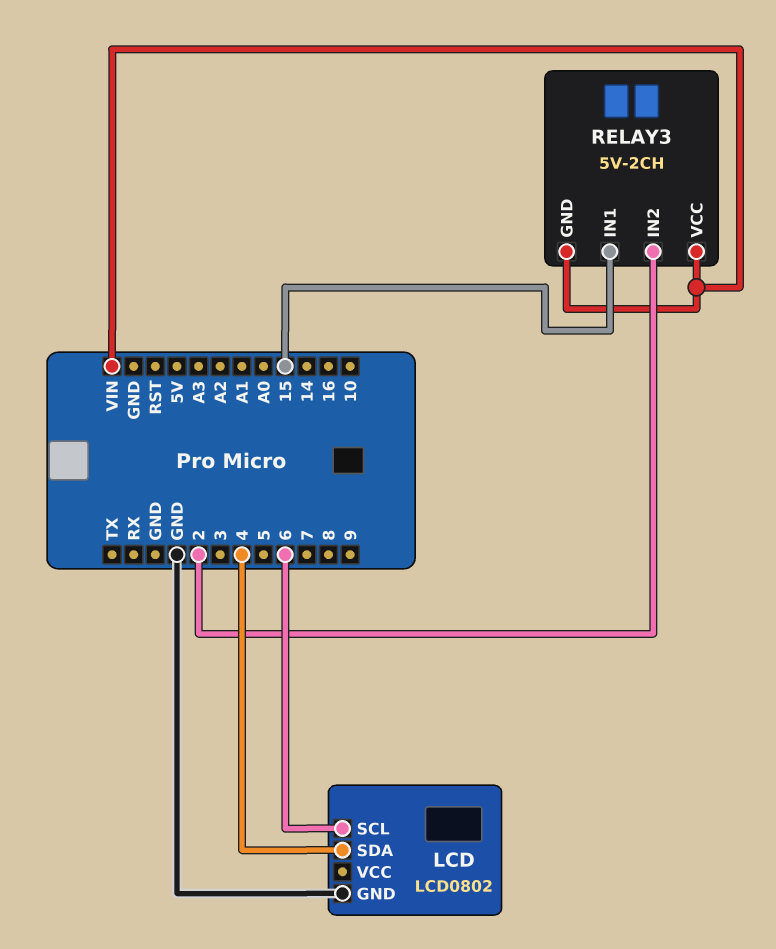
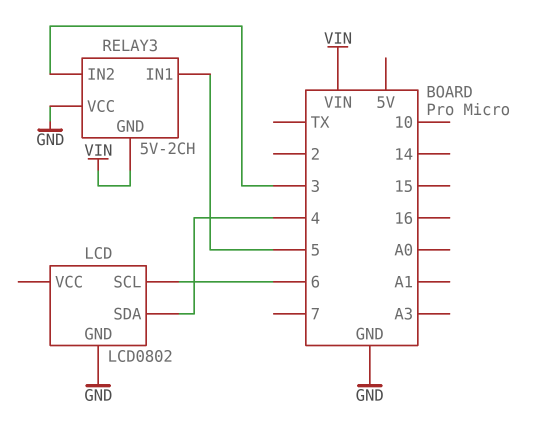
RELAY3 pin IN1: 15 -> 5
RELAY3 pin IN2: 2 -> 3
RELAY3 pin VCC: VIN -> GND

